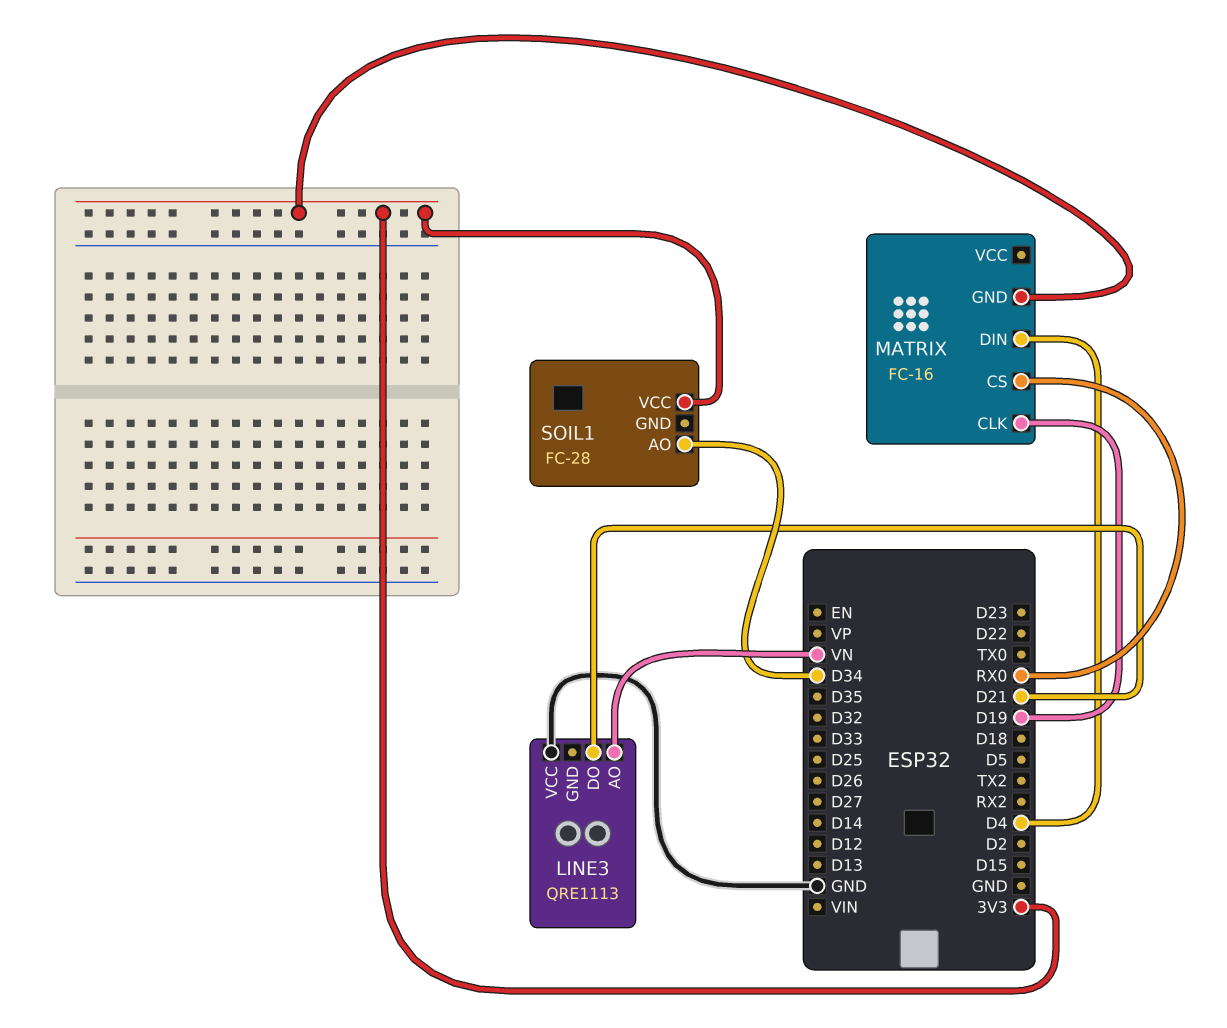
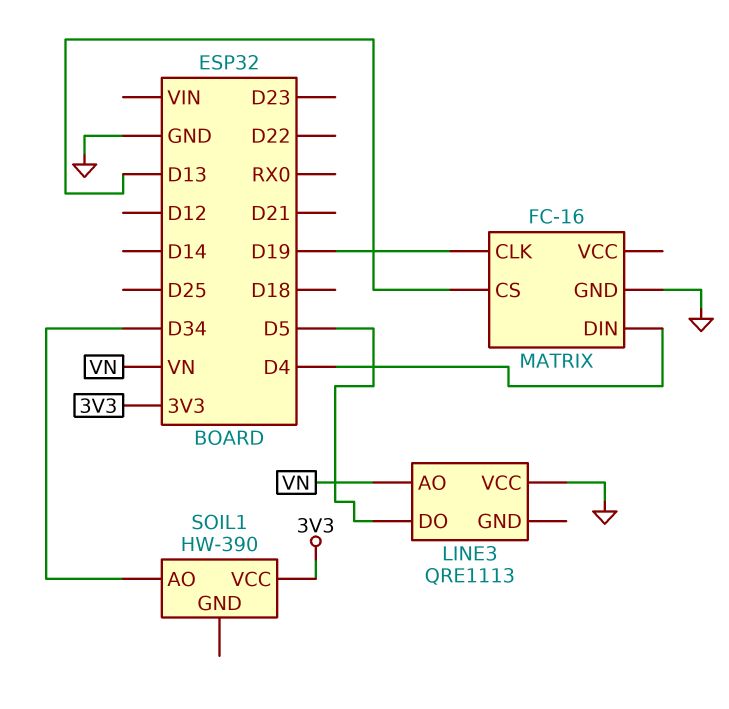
LINE3 pin DO: D21 -> D5
MATRIX pin CS: RX0 -> D13
MATRIX pin GND: 3V3 -> GND
SOIL1: FC-28 -> HW-390

